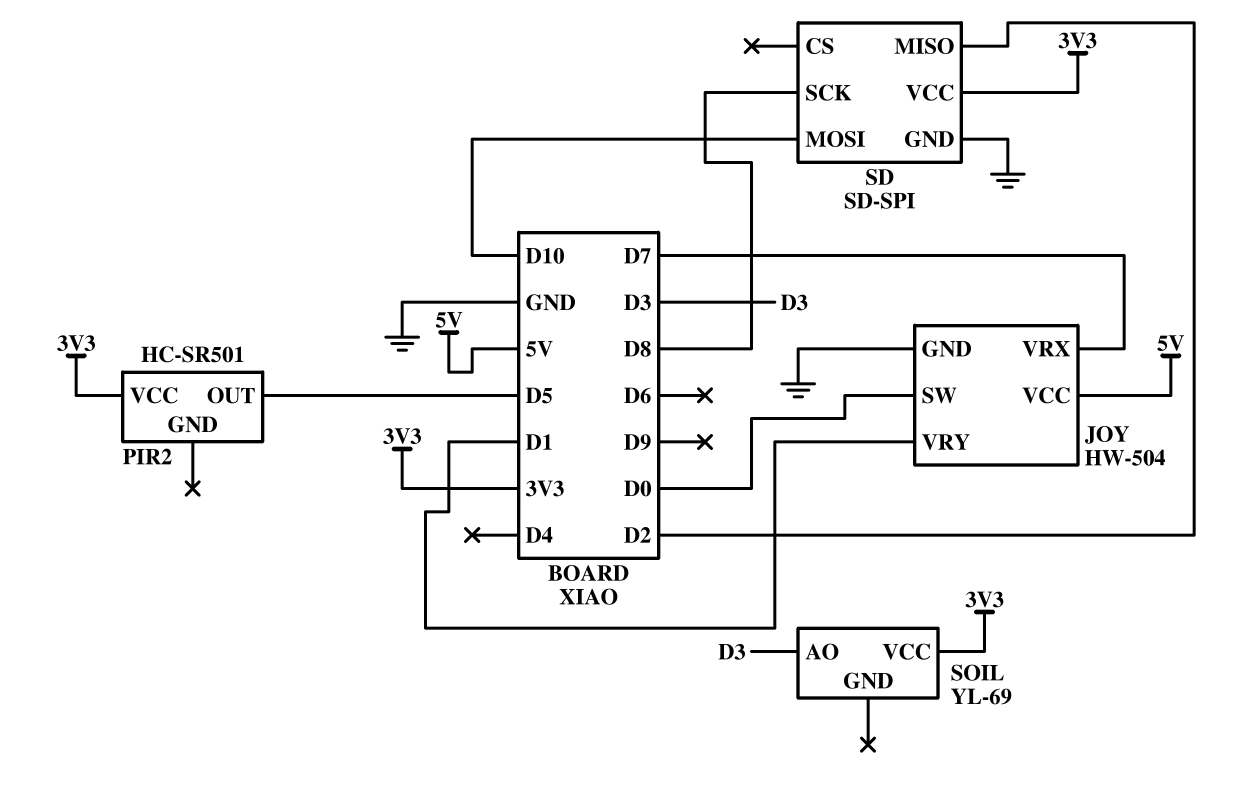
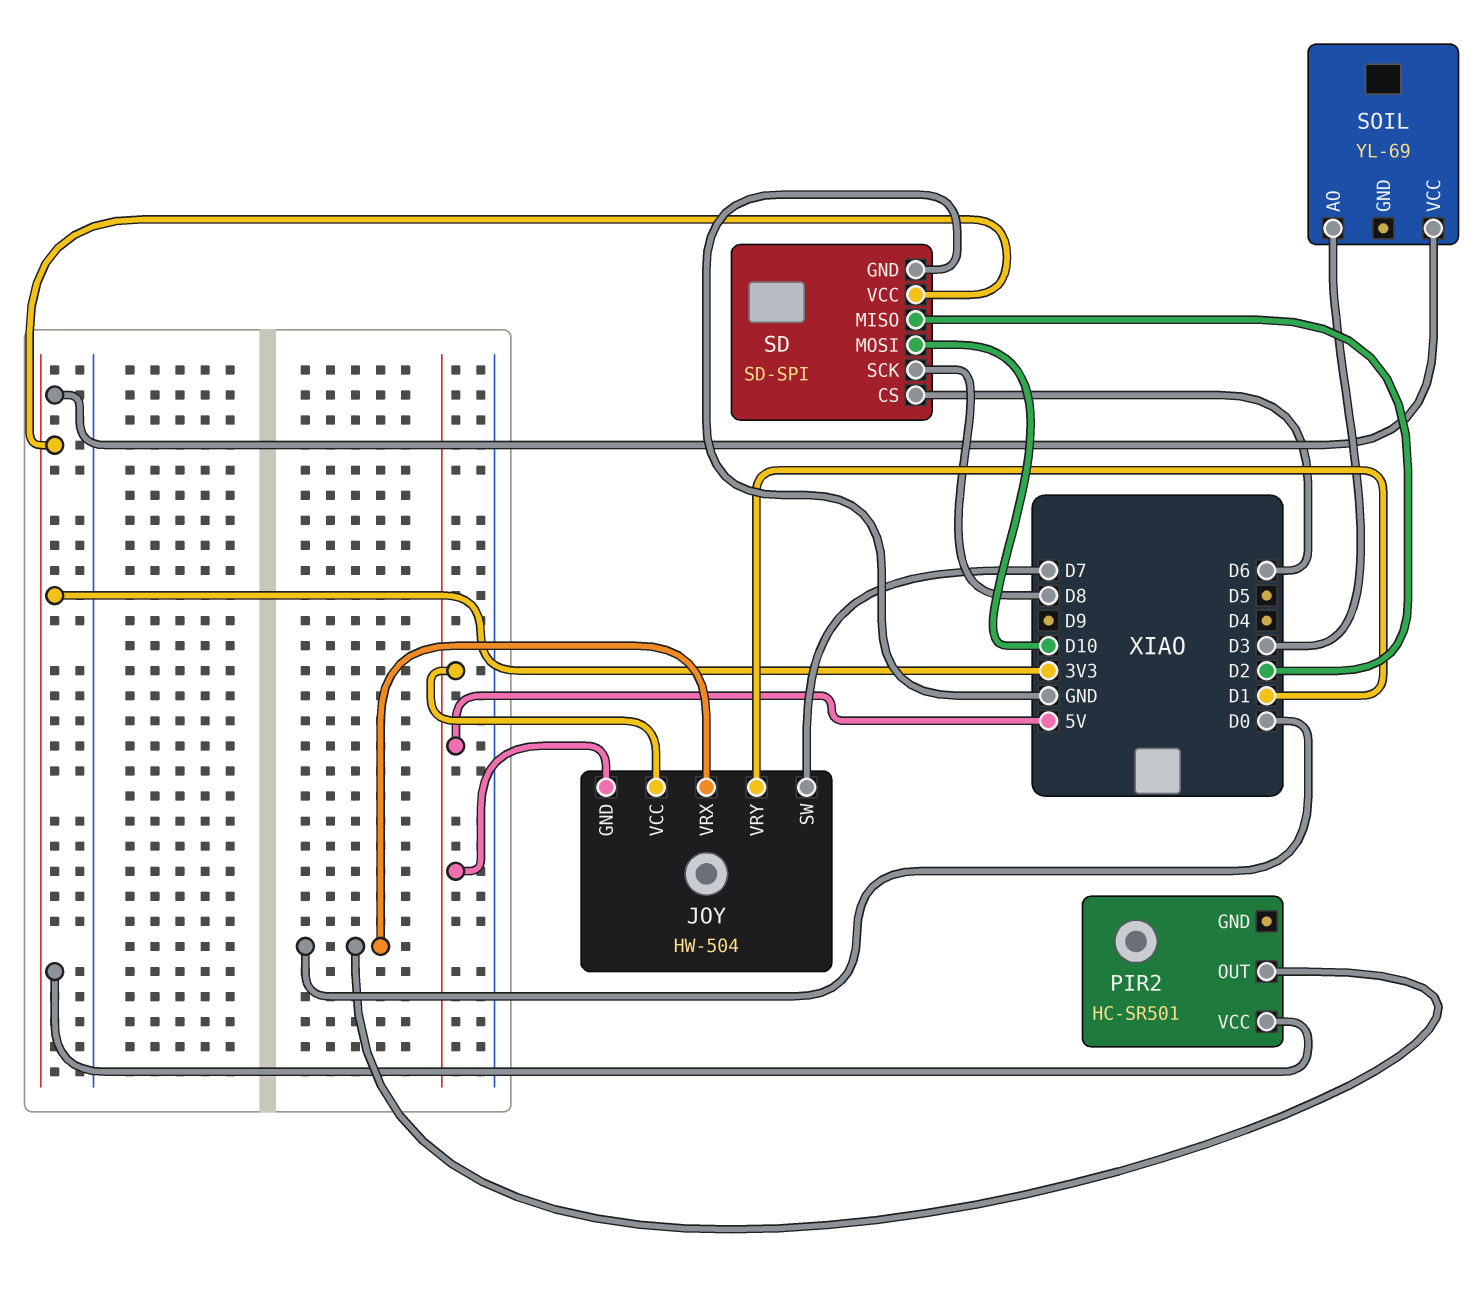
JOY pin GND: GND -> 5V
JOY pin SW: D0 -> D7
JOY pin VRX: D7 -> D0
PIR2 pin OUT: D5 -> D0
SD pin CS: none -> D6

